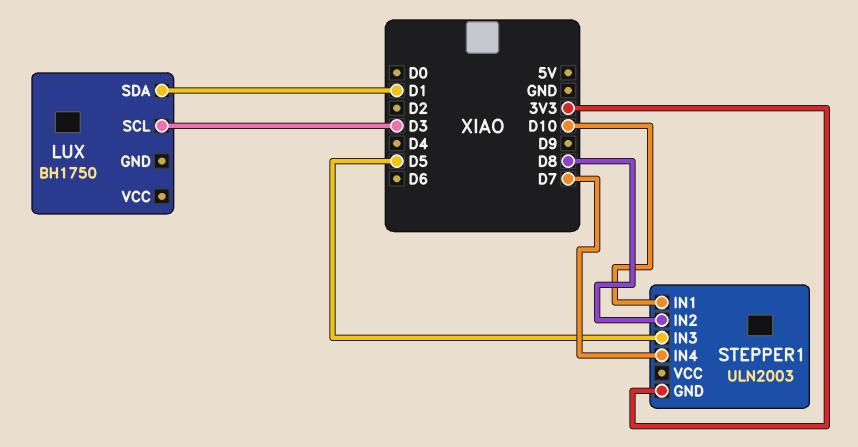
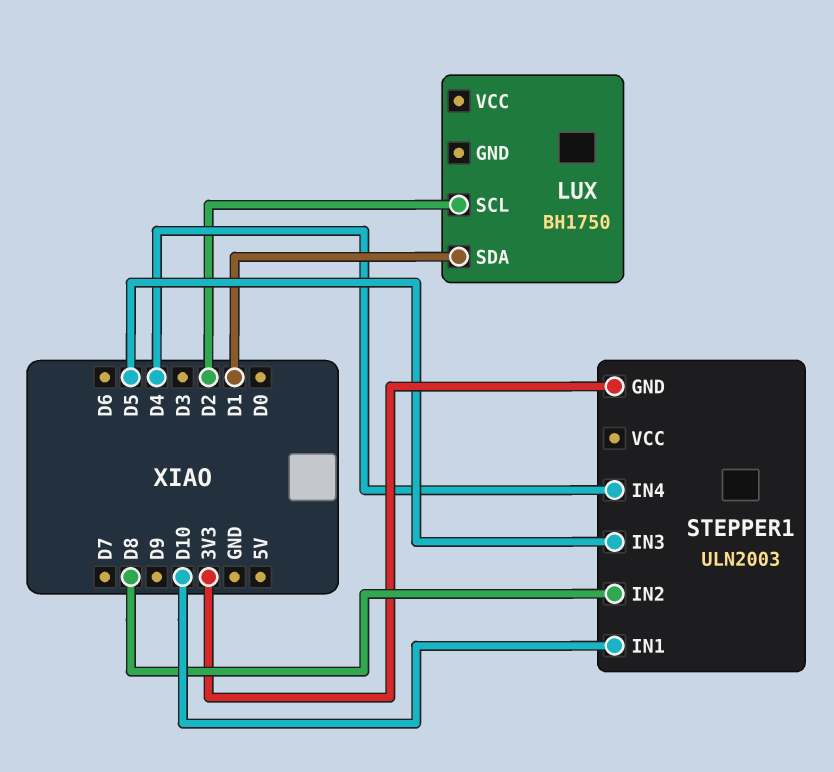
LUX pin SCL: D3 -> D2
STEPPER1 pin IN4: D7 -> D4

